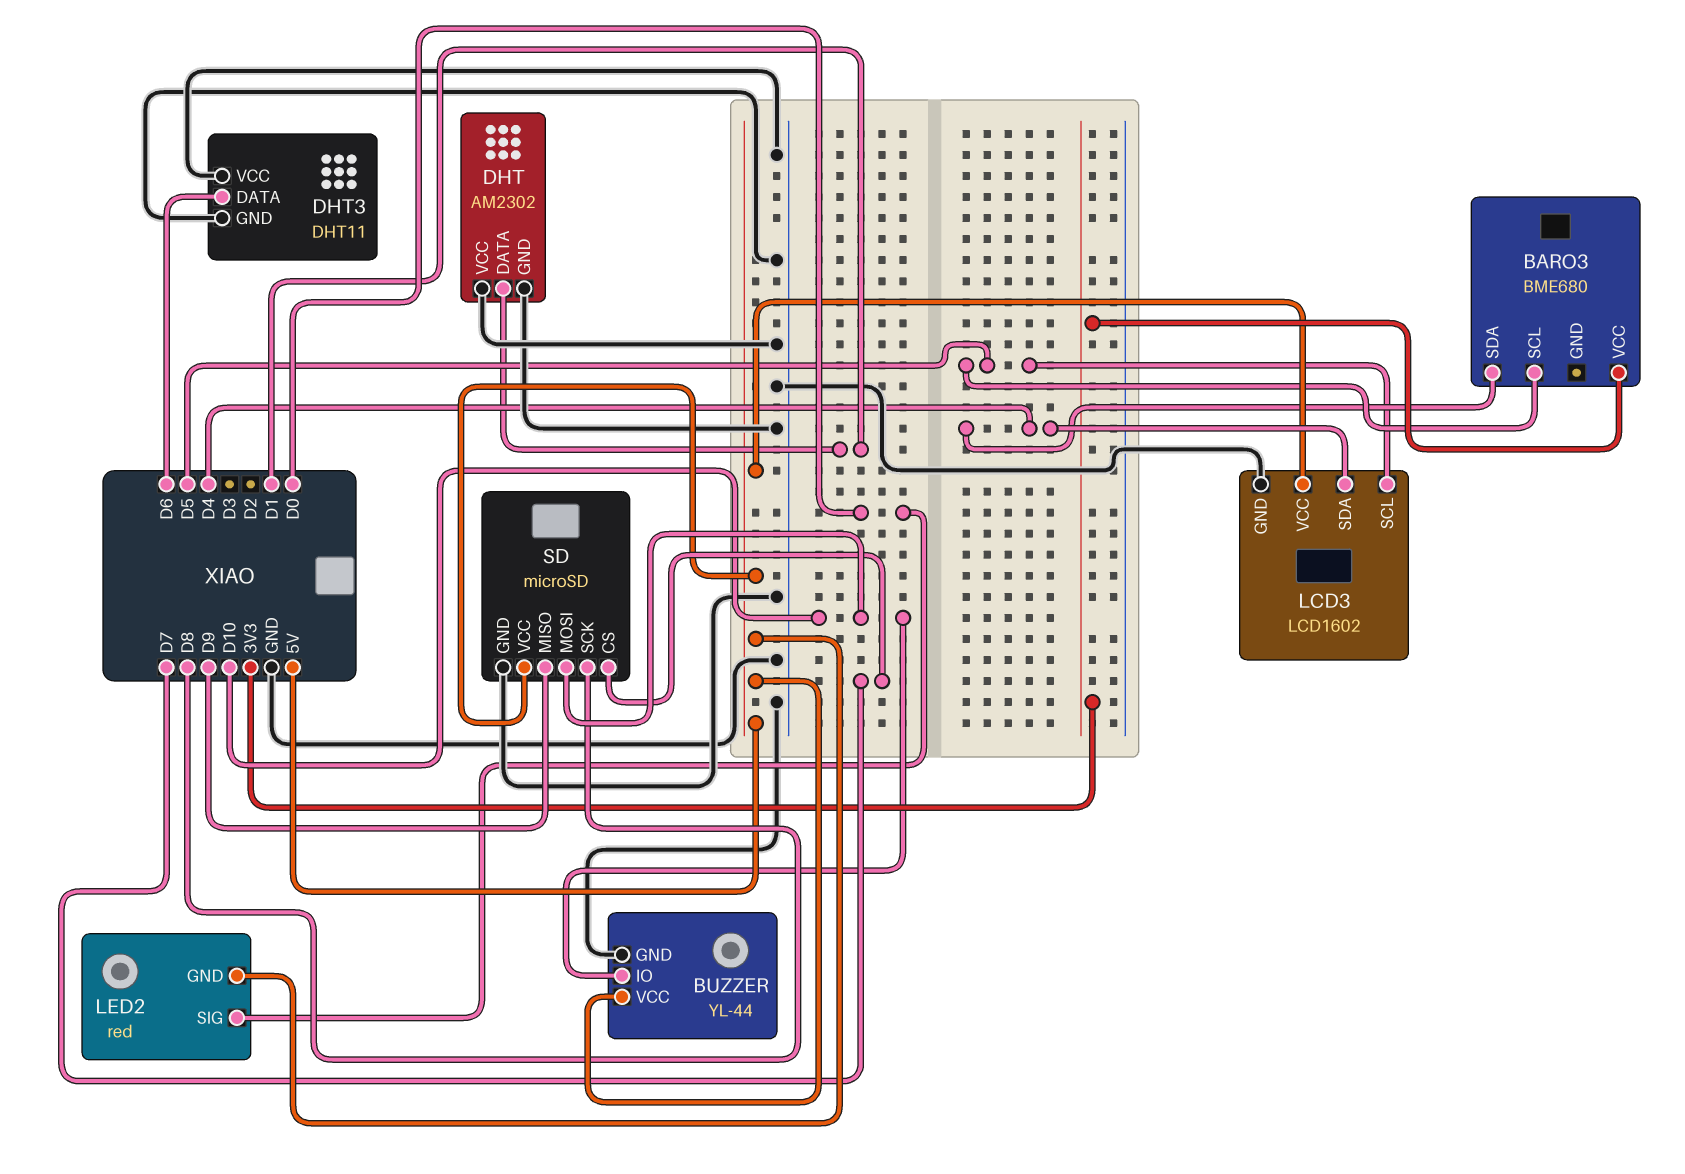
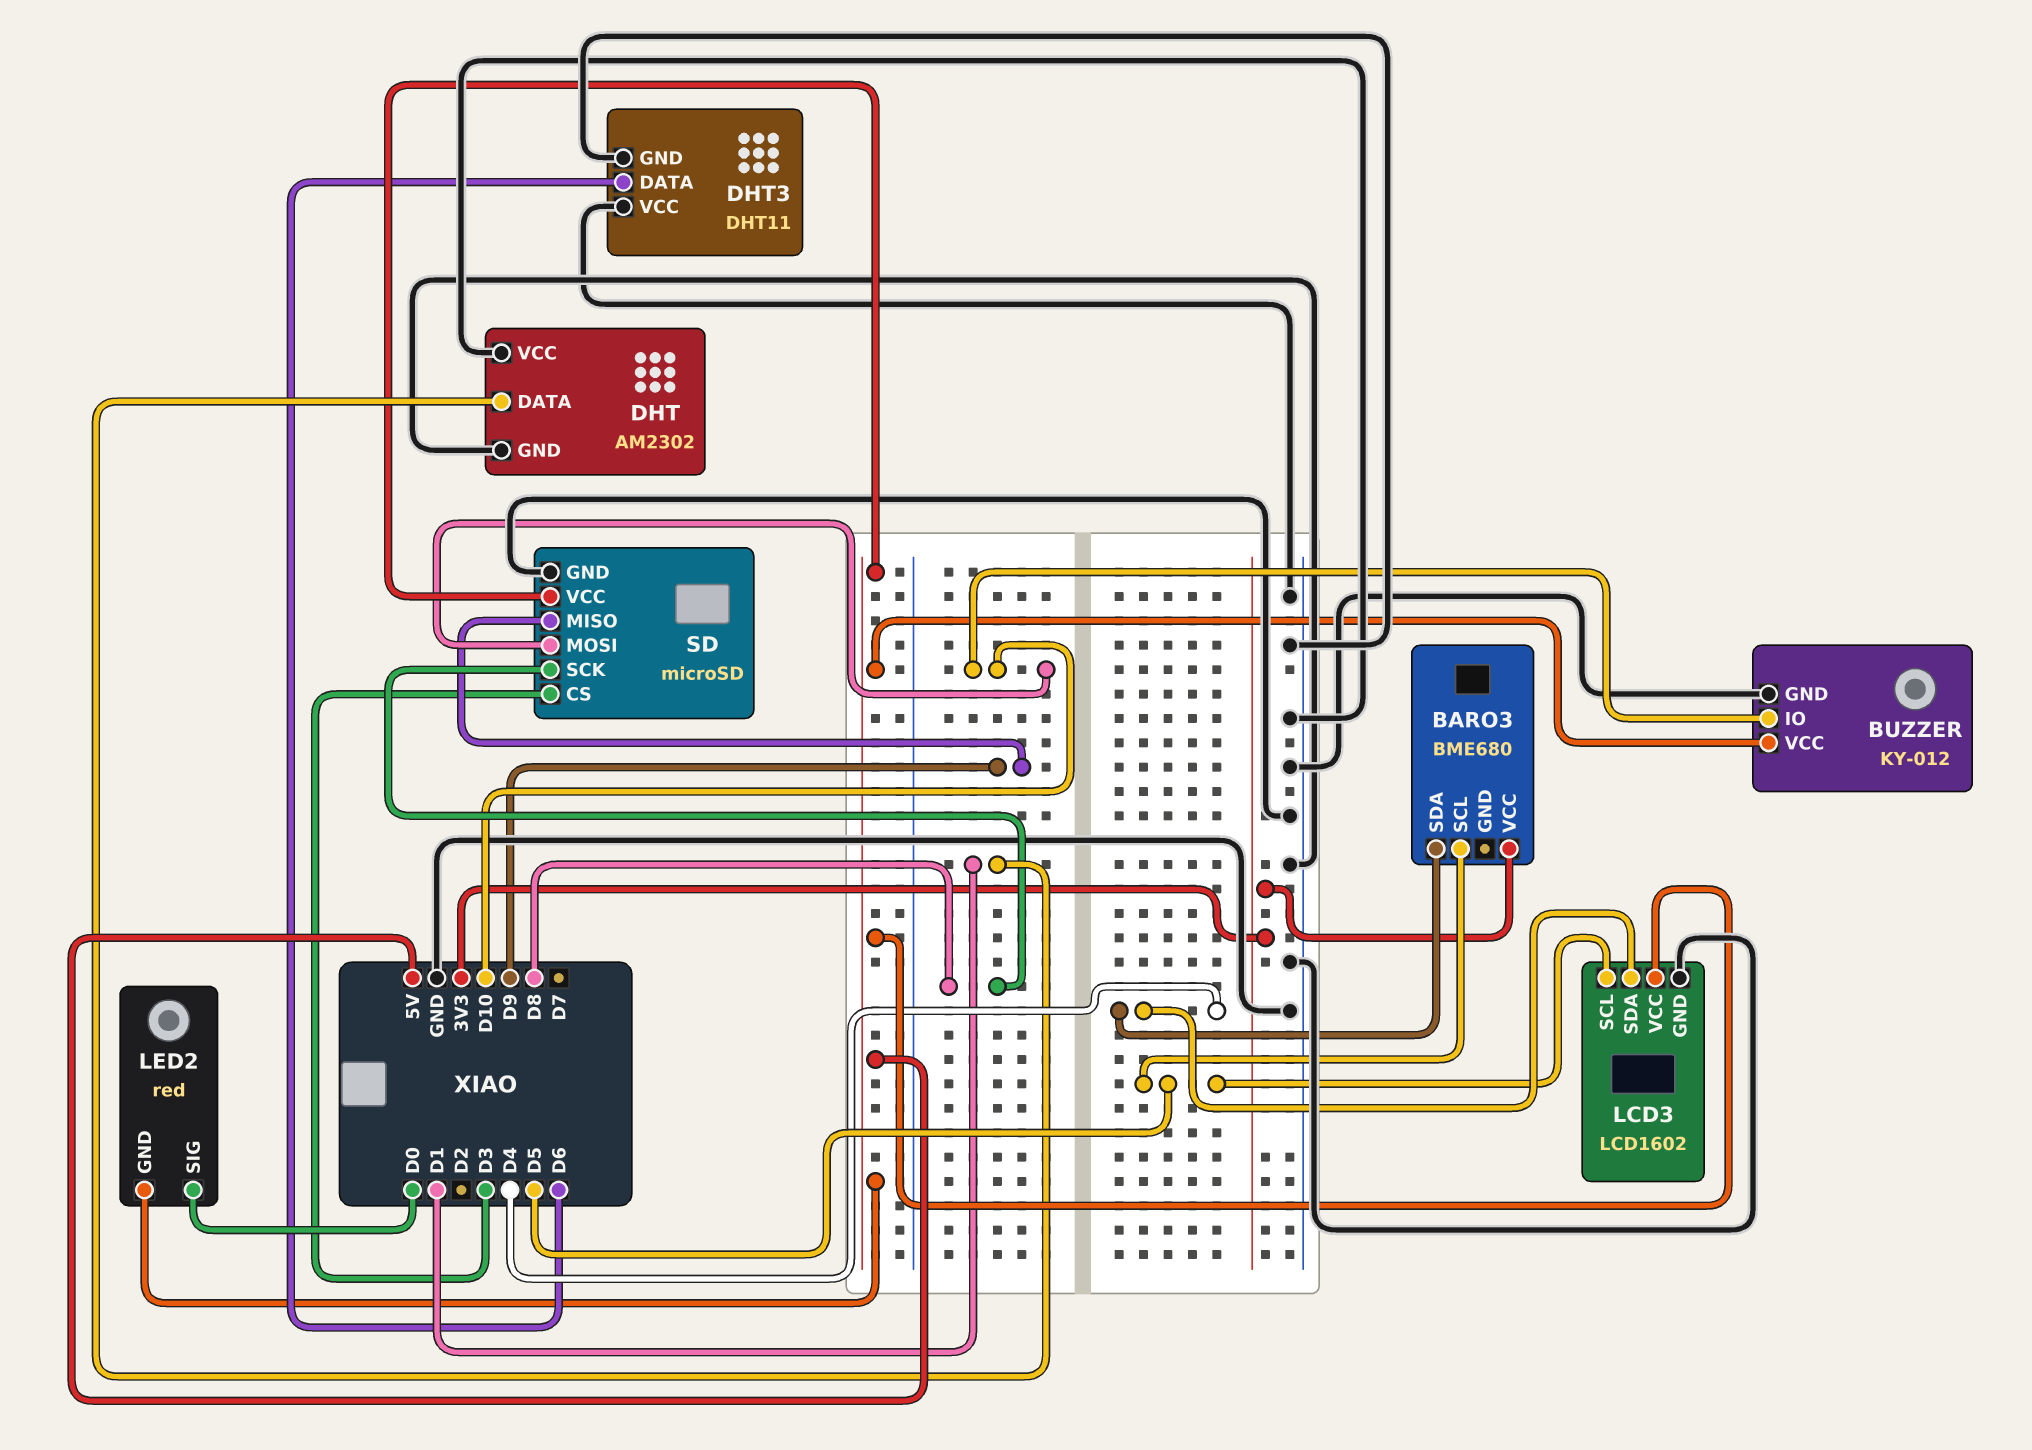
BUZZER: YL-44 -> KY-012
SD pin CS: D7 -> D3

